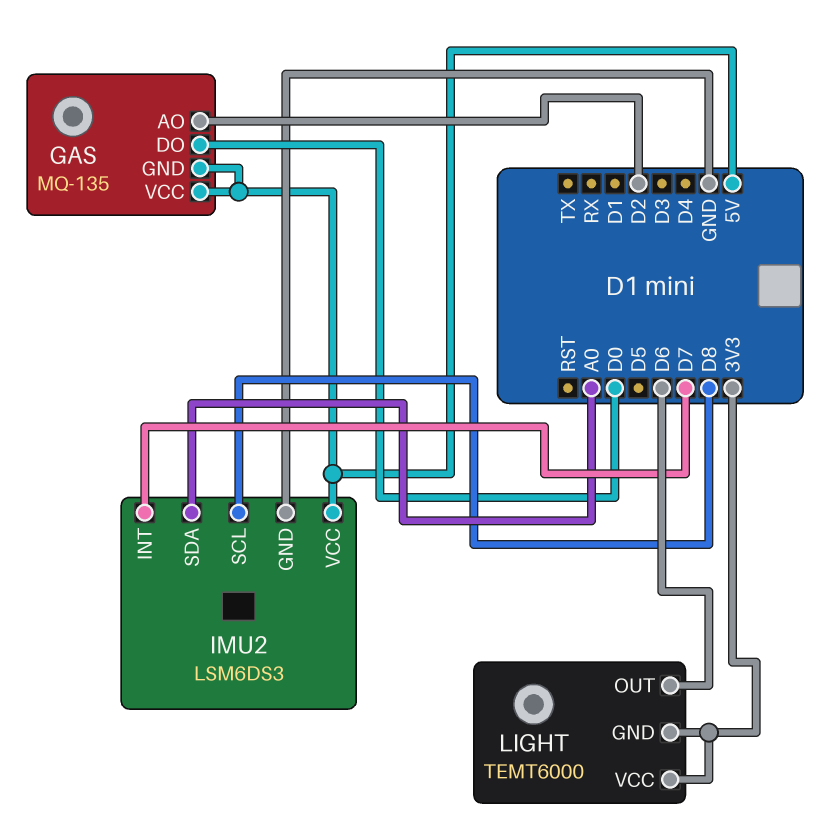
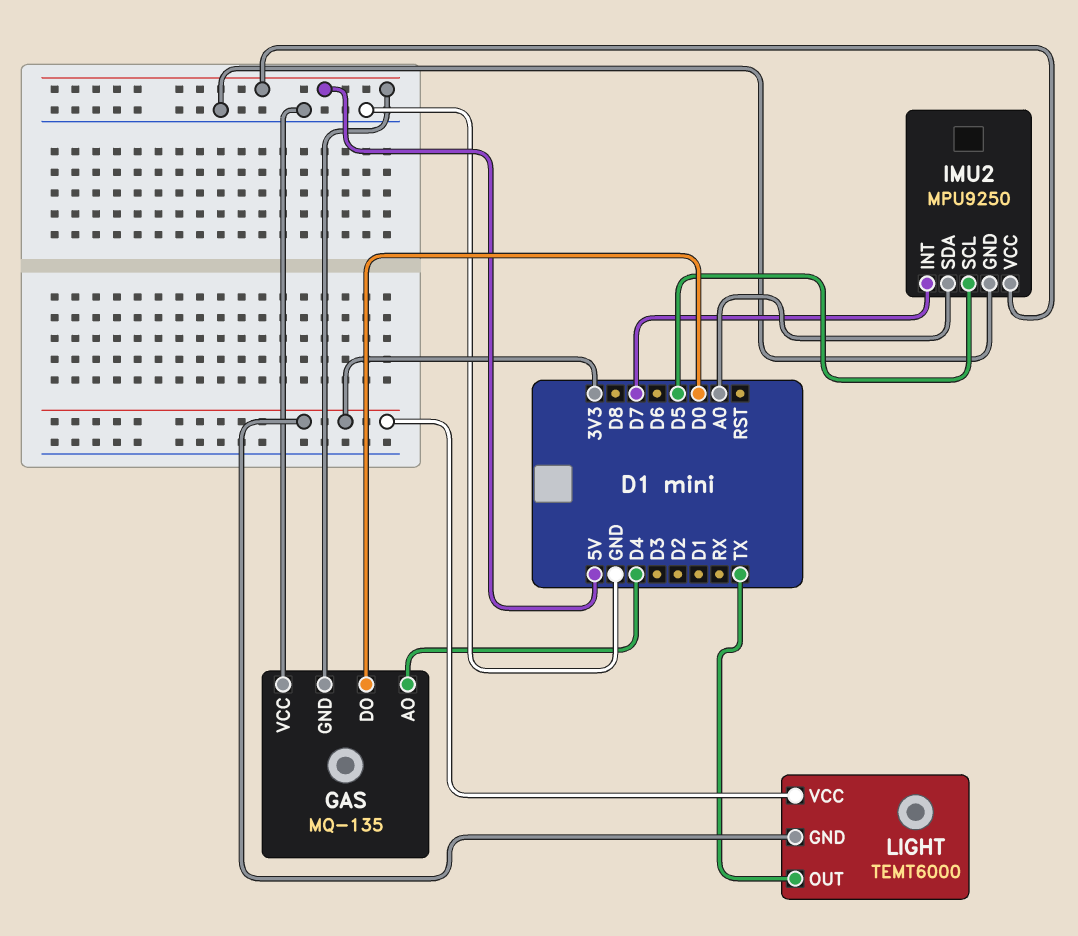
GAS pin AO: D2 -> D4
GAS pin VCC: 5V -> GND
IMU2: LSM6DS3 -> MPU9250
IMU2 pin SCL: D8 -> D5
LIGHT pin OUT: D6 -> TX

